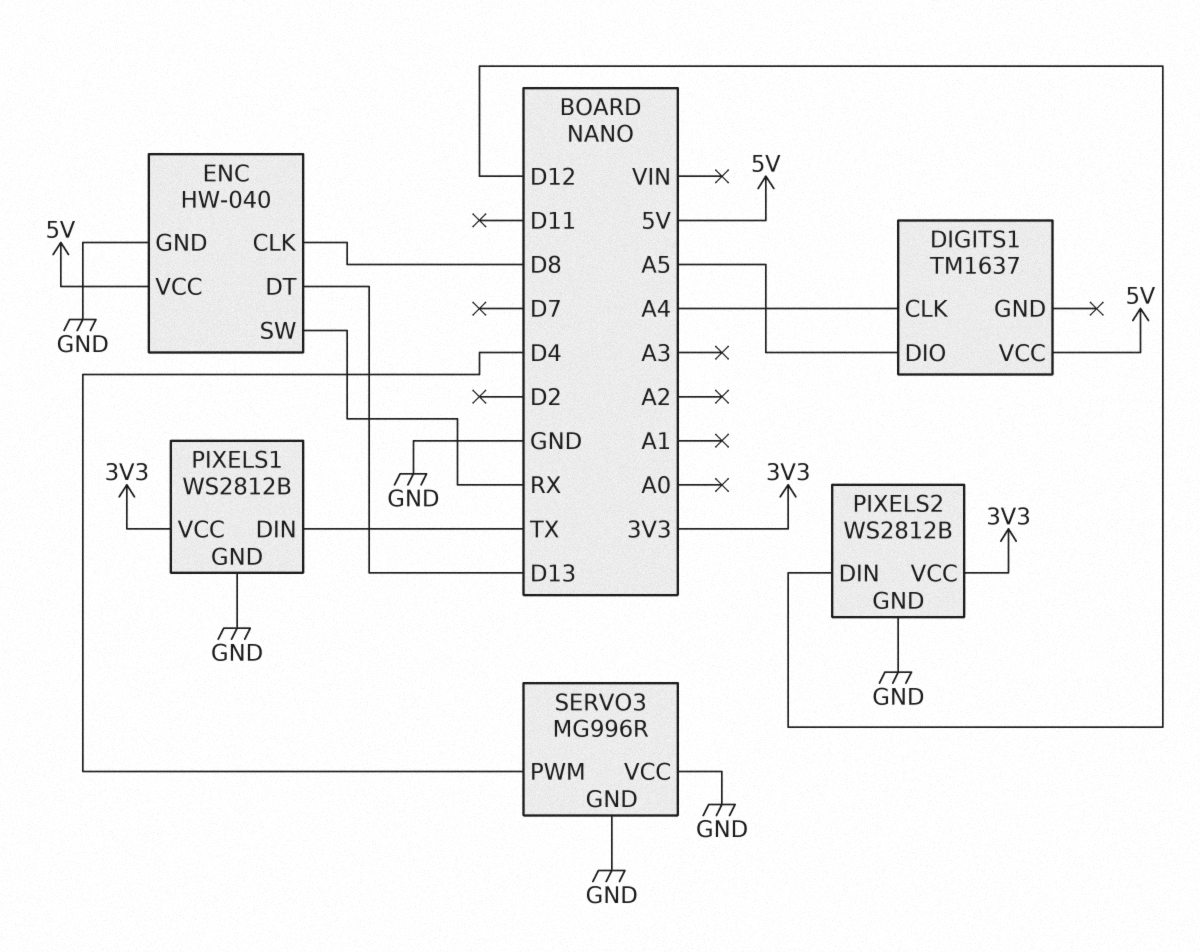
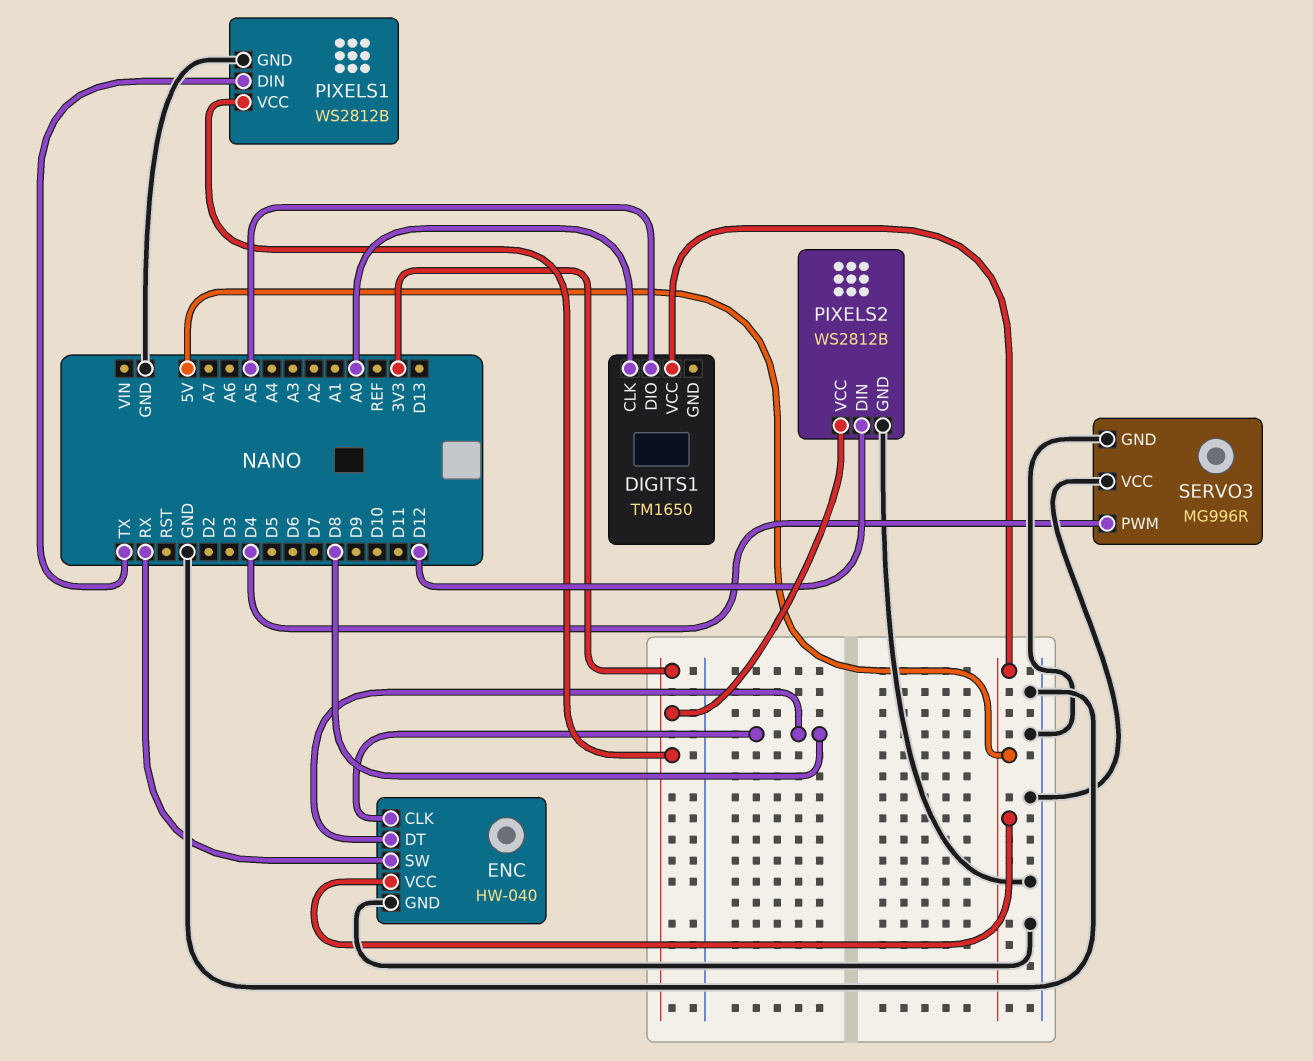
DIGITS1: TM1637 -> TM1650
DIGITS1 pin CLK: A4 -> A0
ENC pin DT: D13 -> D8

